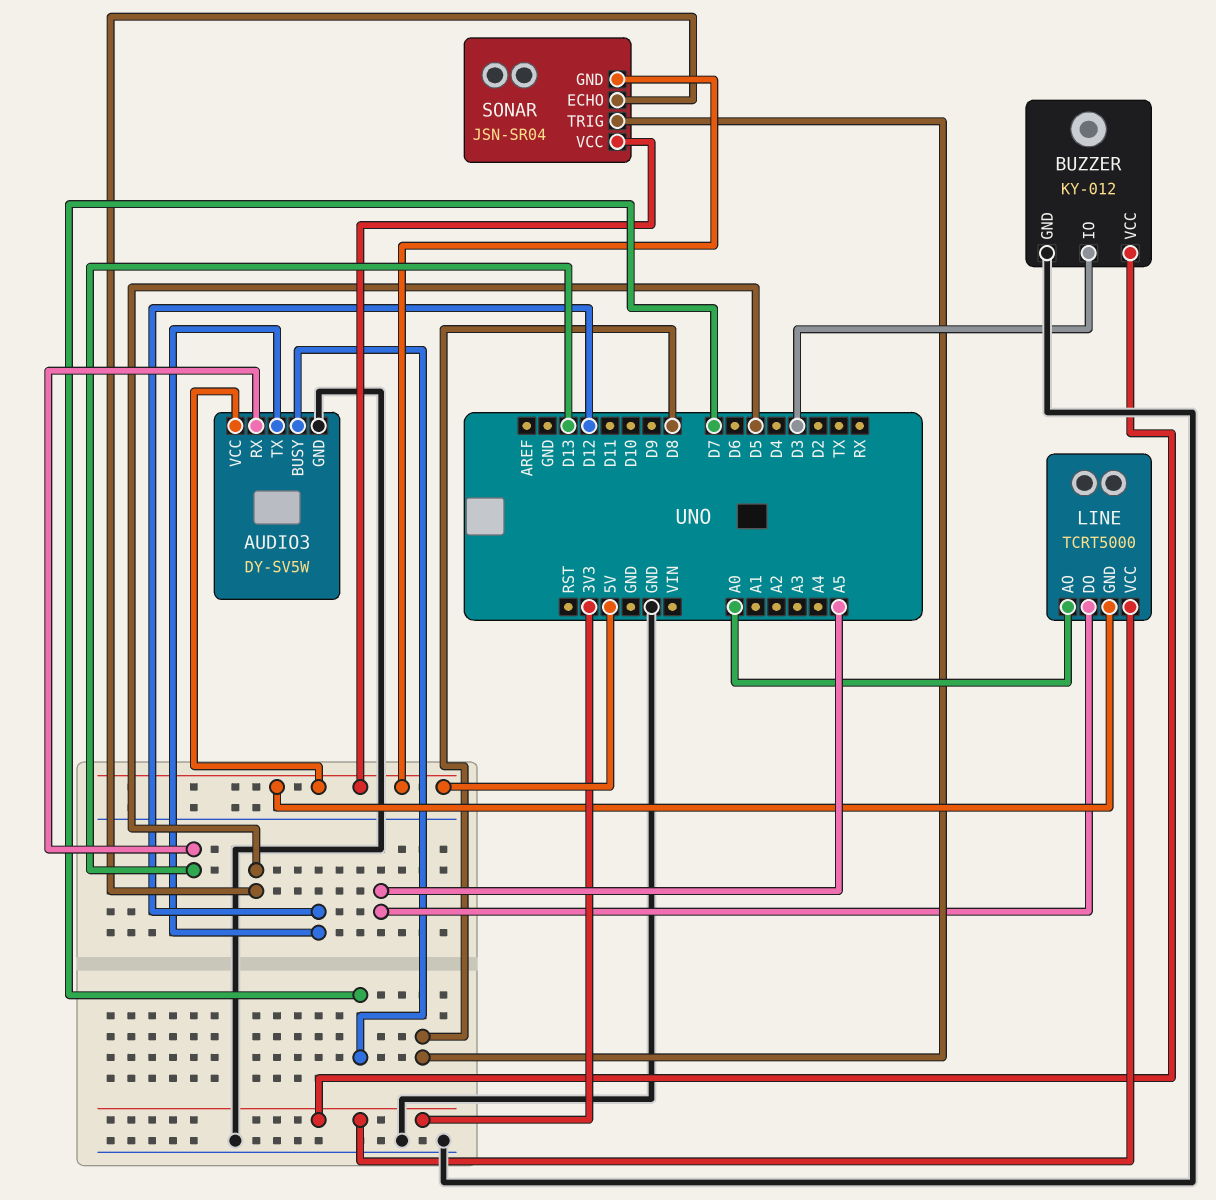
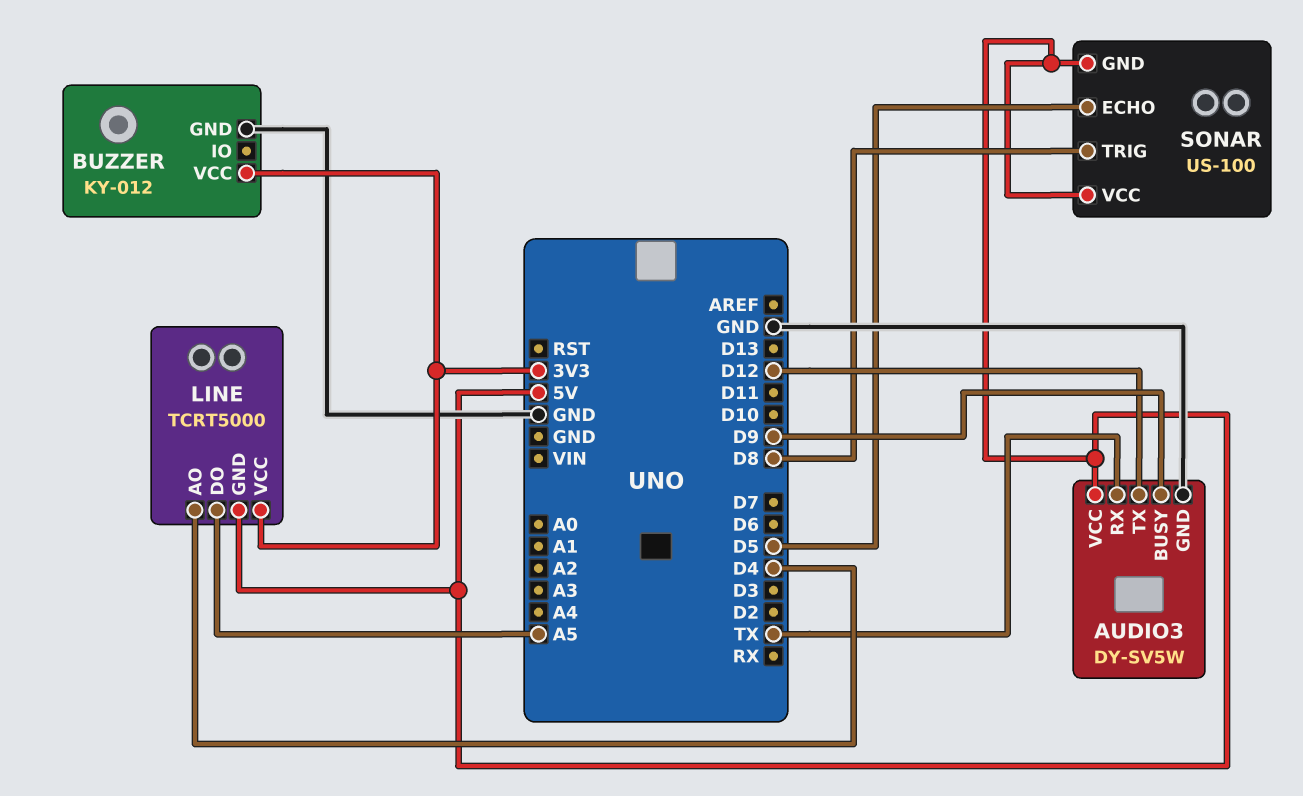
AUDIO3 pin BUSY: D7 -> D9
AUDIO3 pin RX: D13 -> TX
BUZZER pin IO: D3 -> none
LINE pin AO: A0 -> D4
SONAR: JSN-SR04 -> US-100

